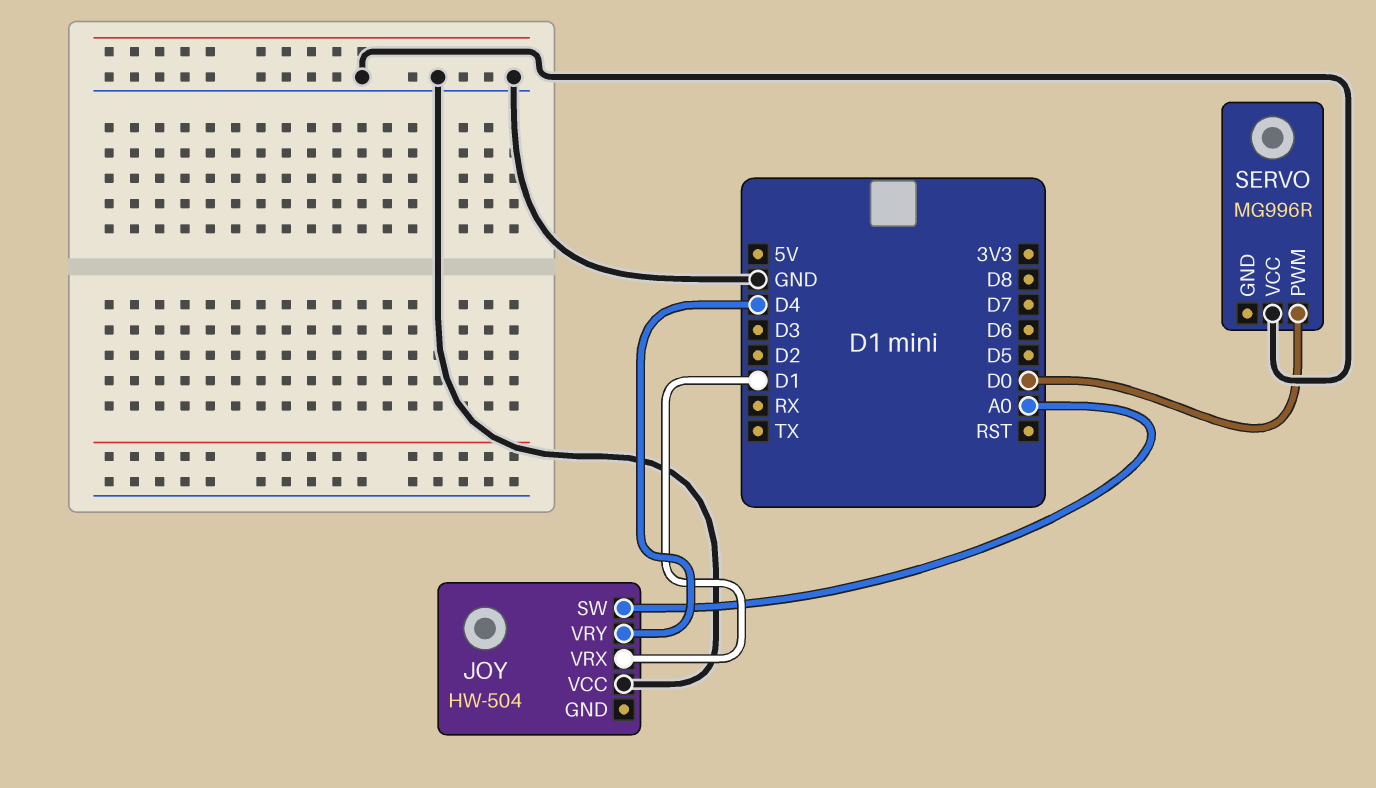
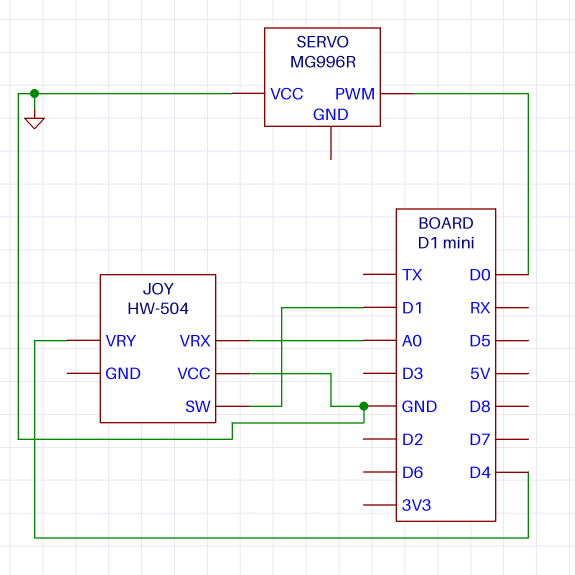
JOY pin SW: A0 -> D1
JOY pin VRX: D1 -> A0

